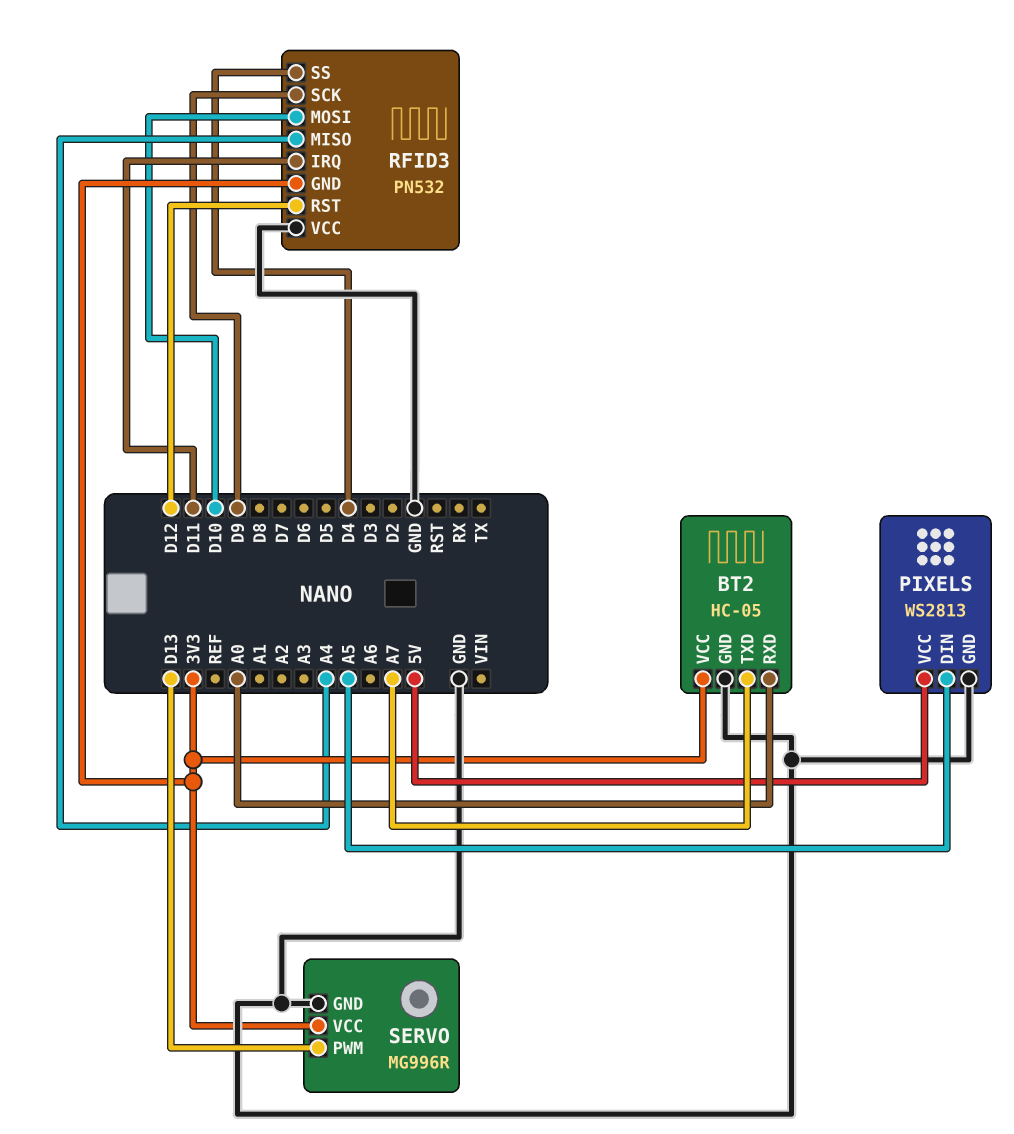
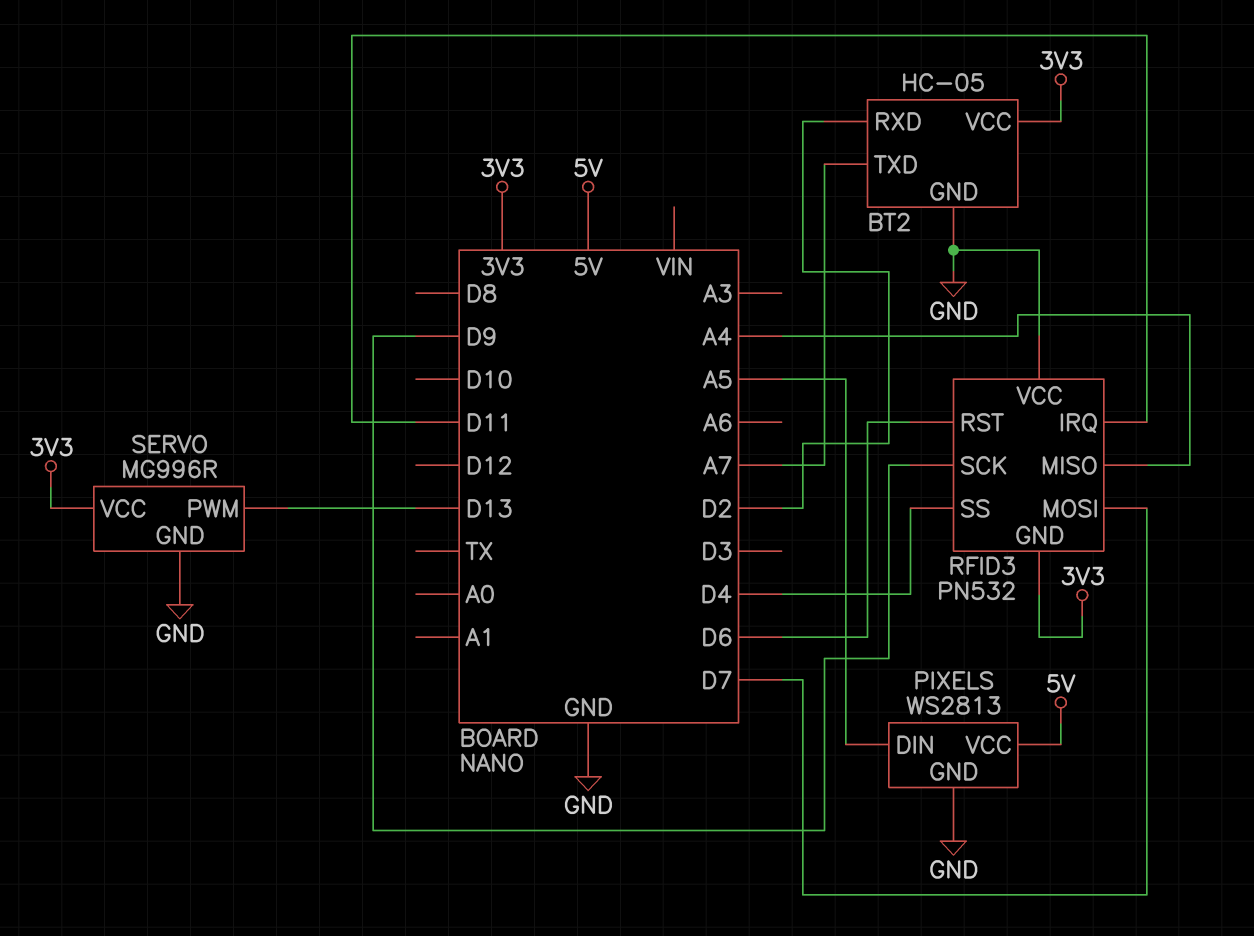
BT2 pin RXD: A0 -> D2
RFID3 pin MOSI: D10 -> D7
RFID3 pin RST: D12 -> D6

